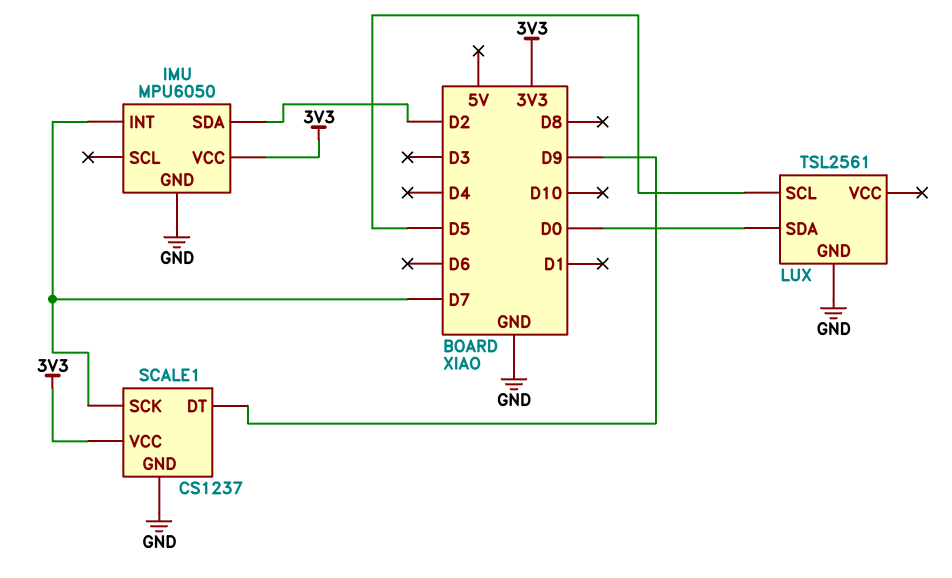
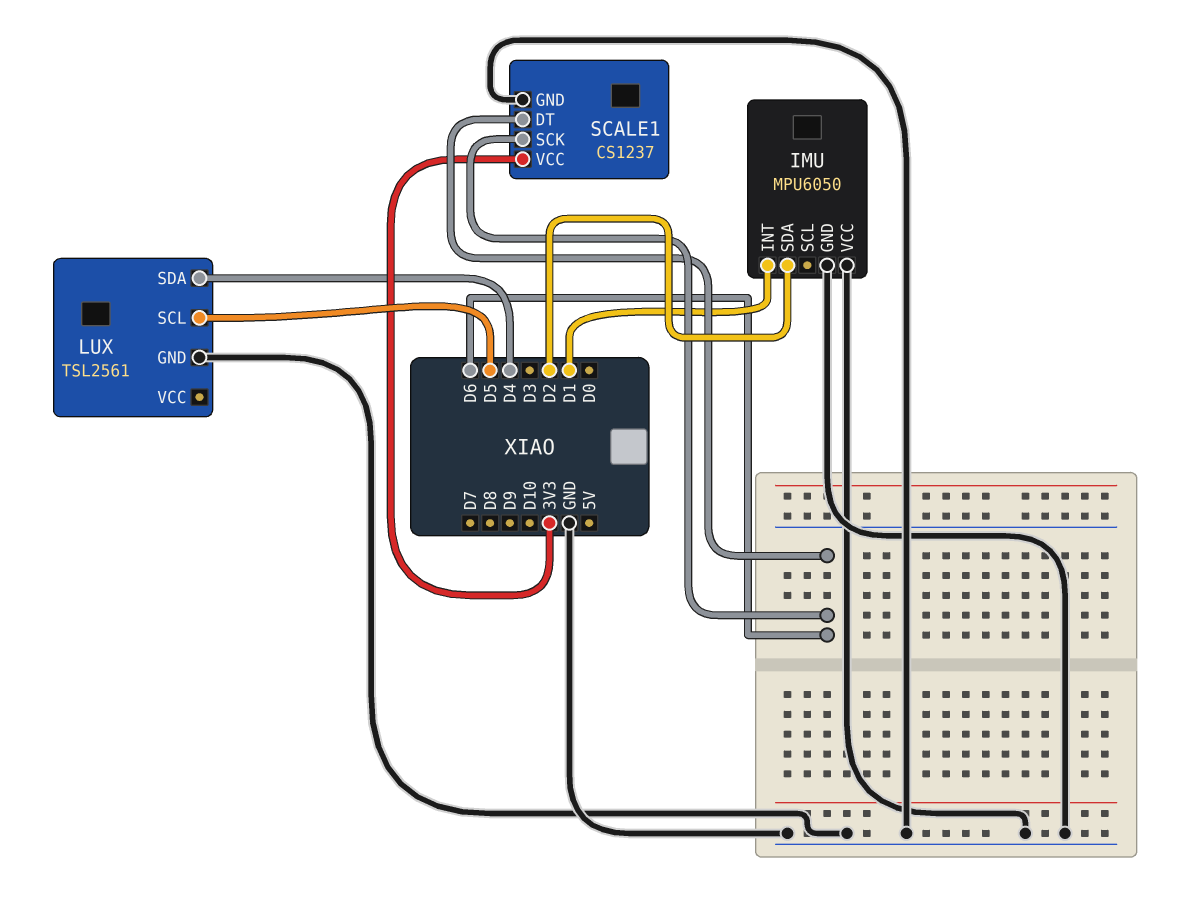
IMU pin INT: D7 -> D1
IMU pin VCC: 3V3 -> GND
LUX pin SDA: D0 -> D4
SCALE1 pin DT: D9 -> D6
SCALE1 pin SCK: D7 -> D6

